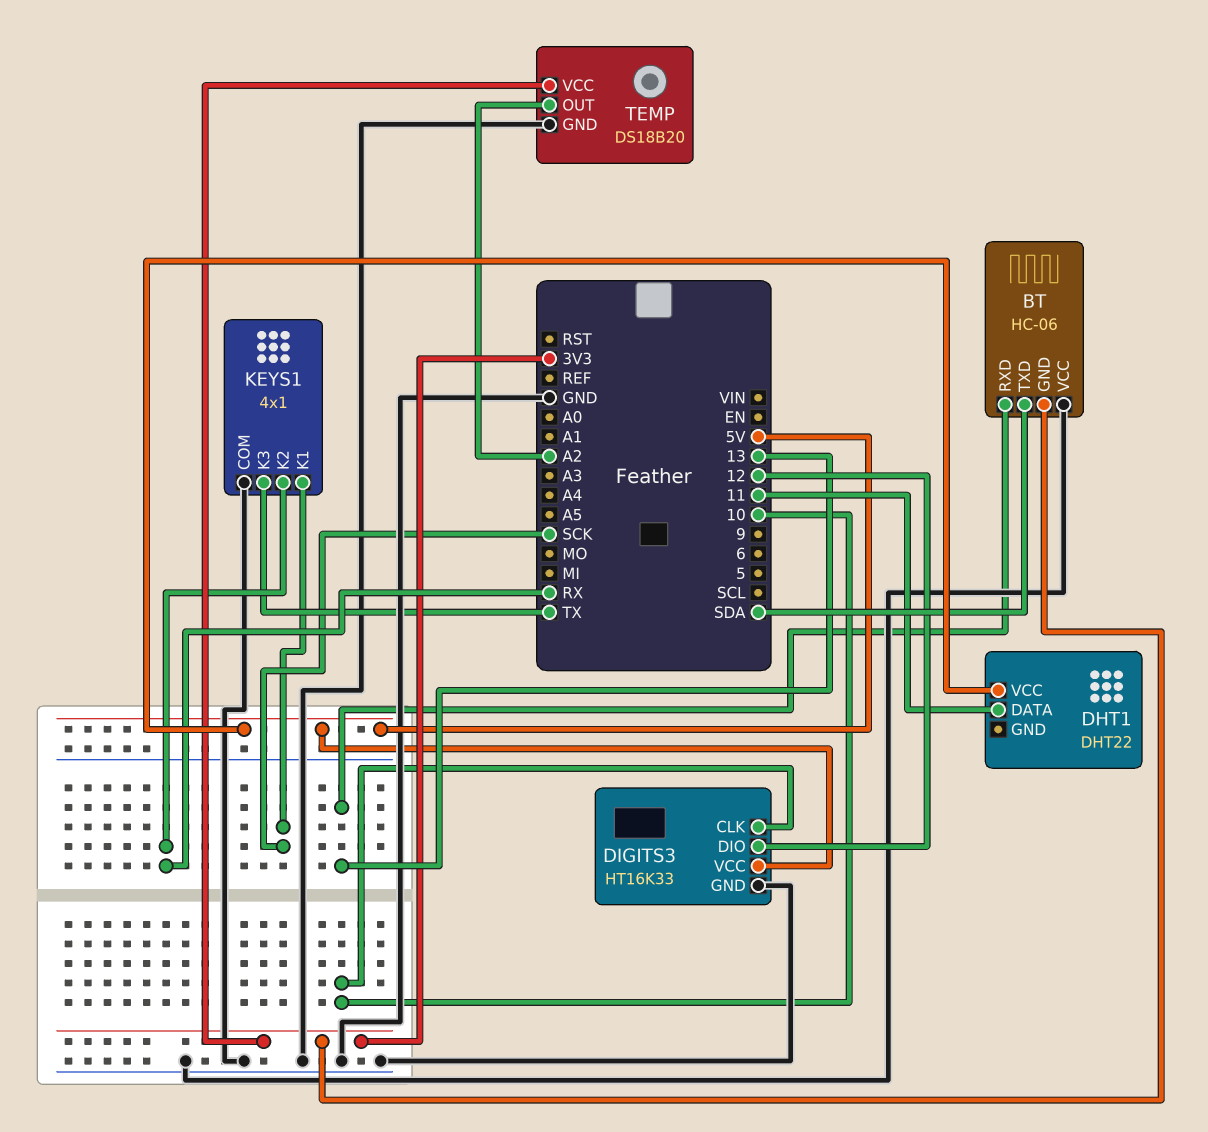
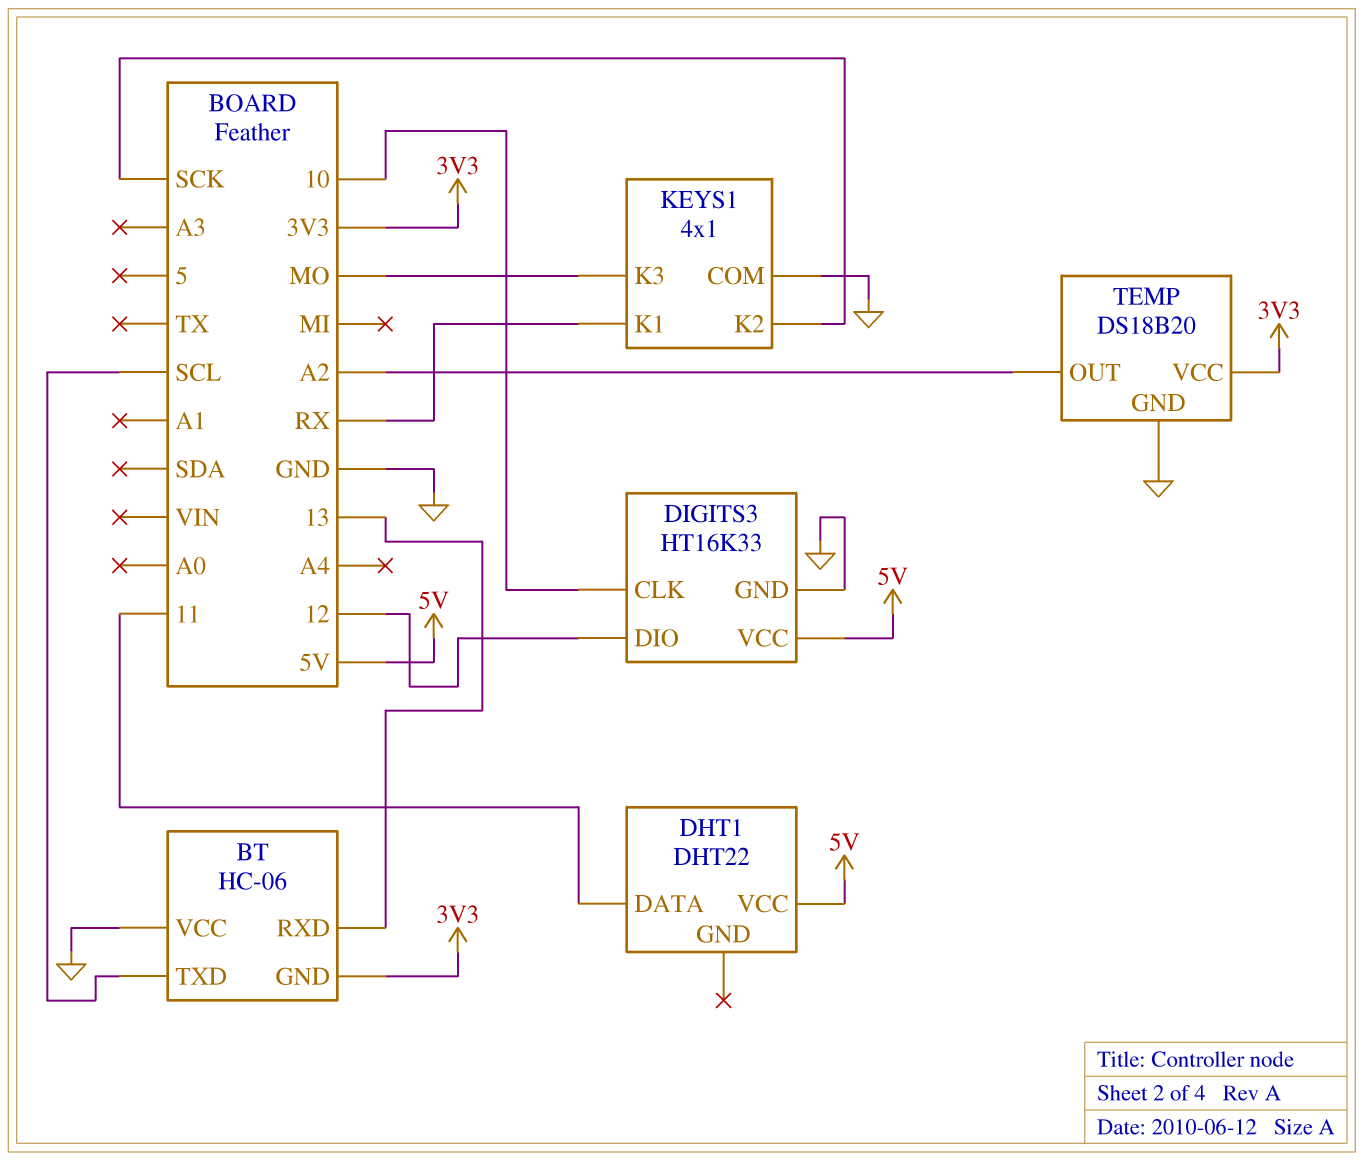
BT pin TXD: SDA -> SCL
KEYS1 pin K1: SCK -> RX
KEYS1 pin K2: RX -> SCK
KEYS1 pin K3: TX -> MO

